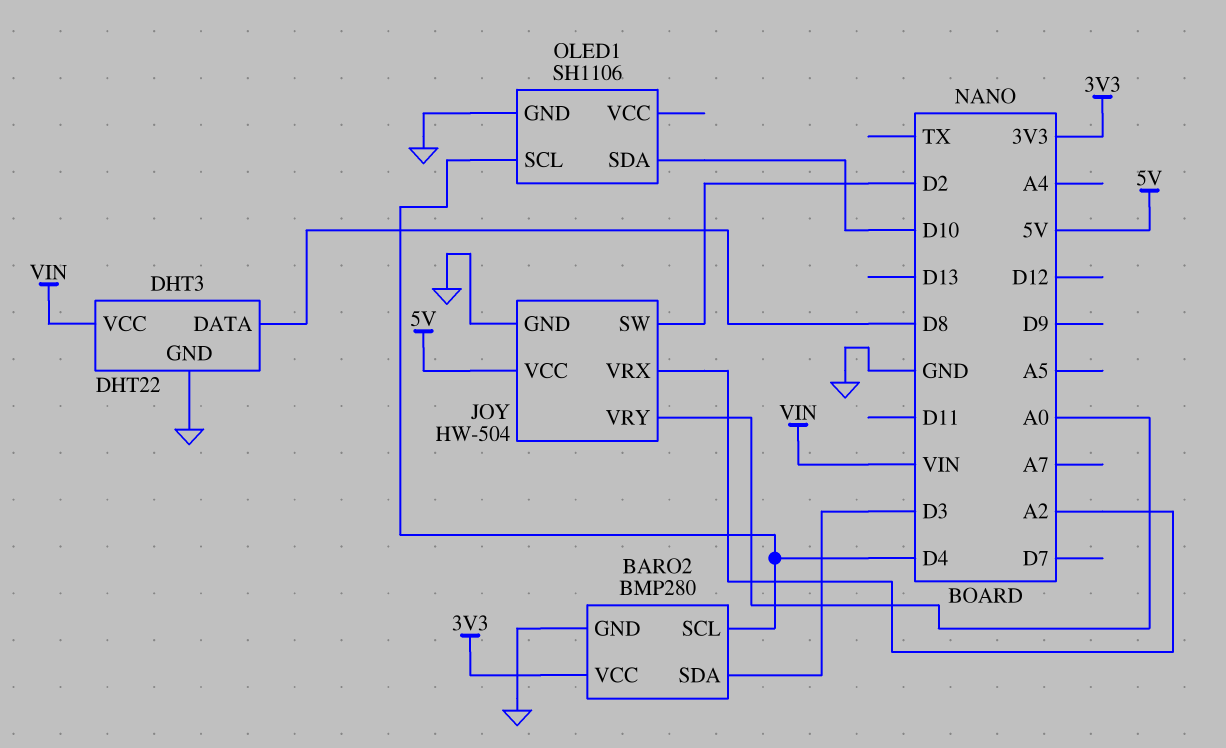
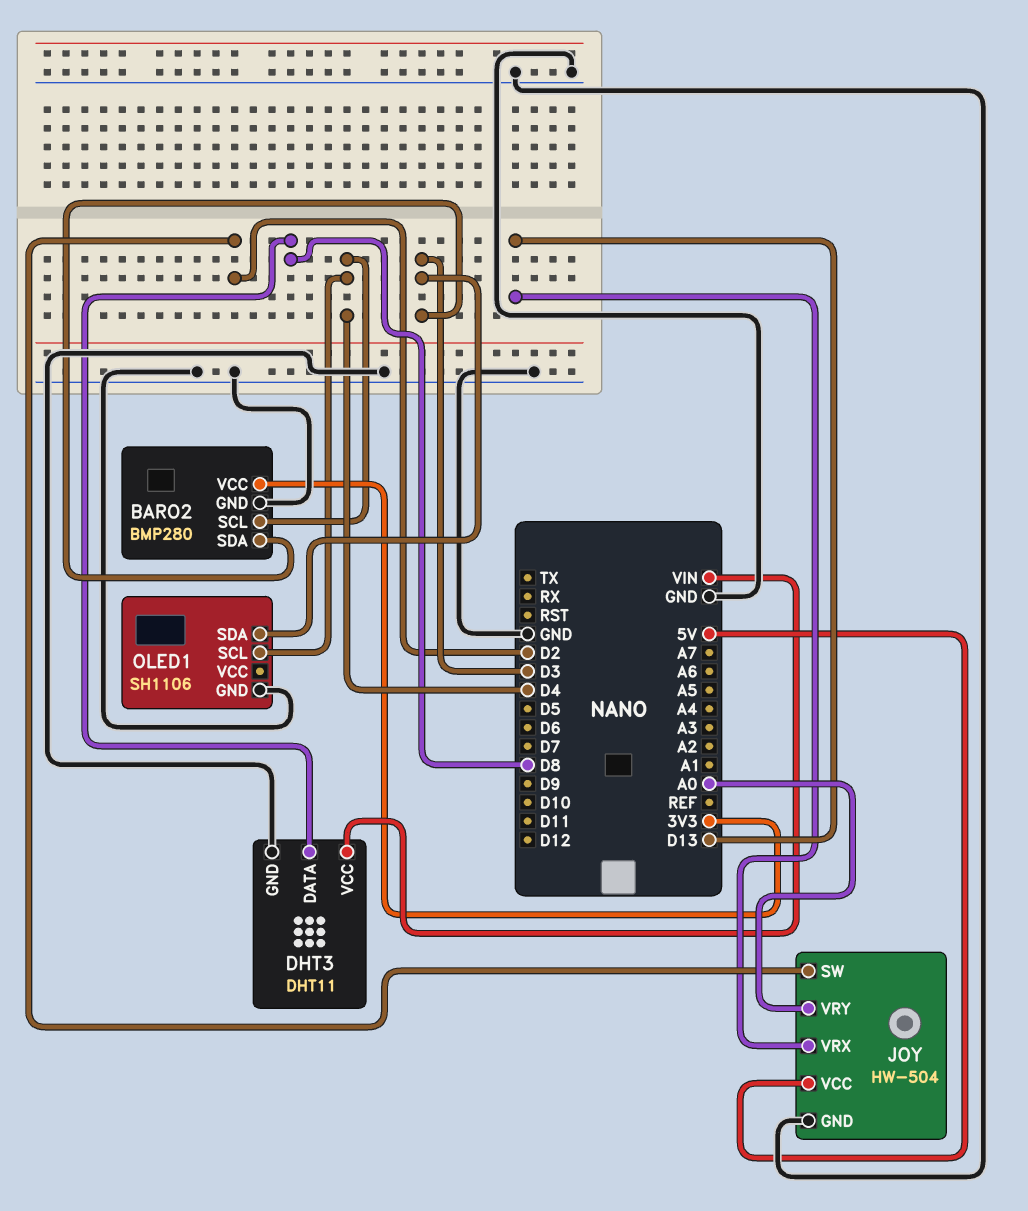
DHT3: DHT22 -> DHT11
JOY pin VRX: A2 -> D13
OLED1 pin SDA: D10 -> D3

